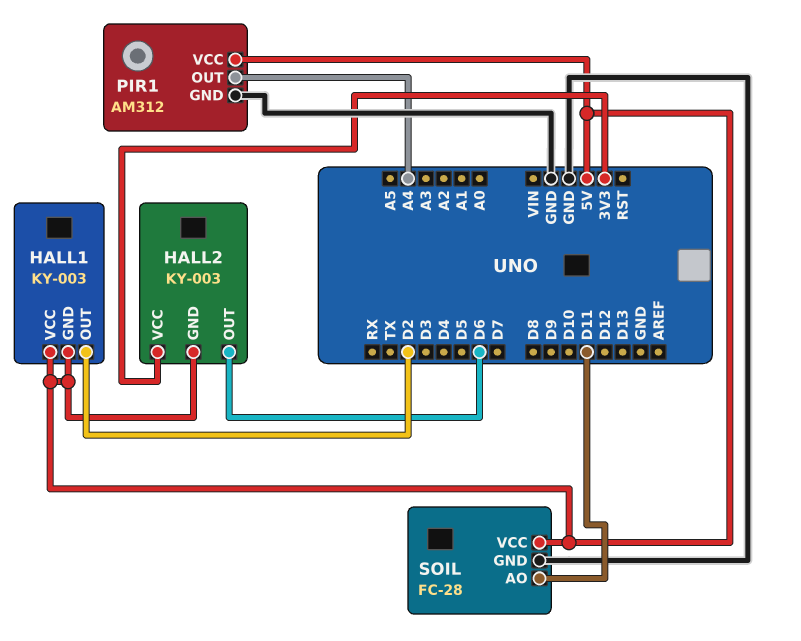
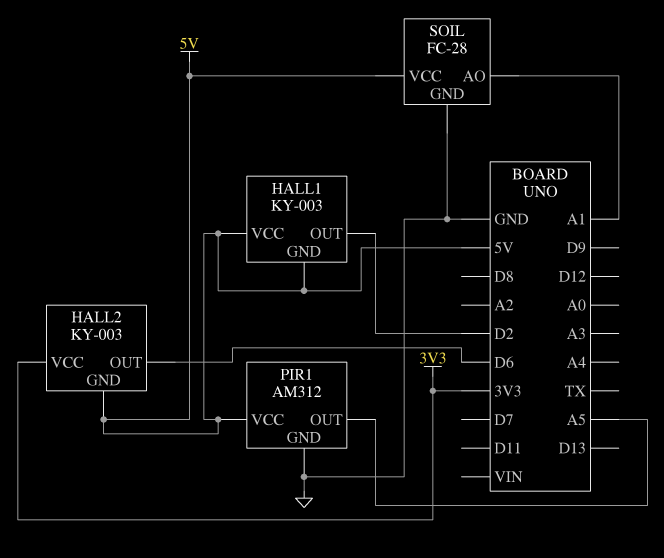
PIR1 pin OUT: A4 -> A5
SOIL pin AO: D11 -> A1

